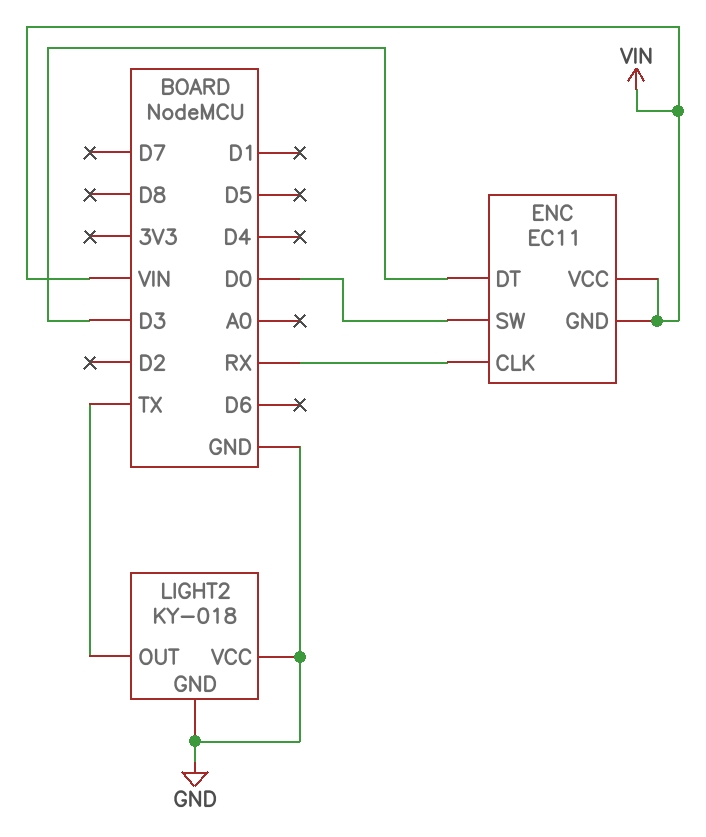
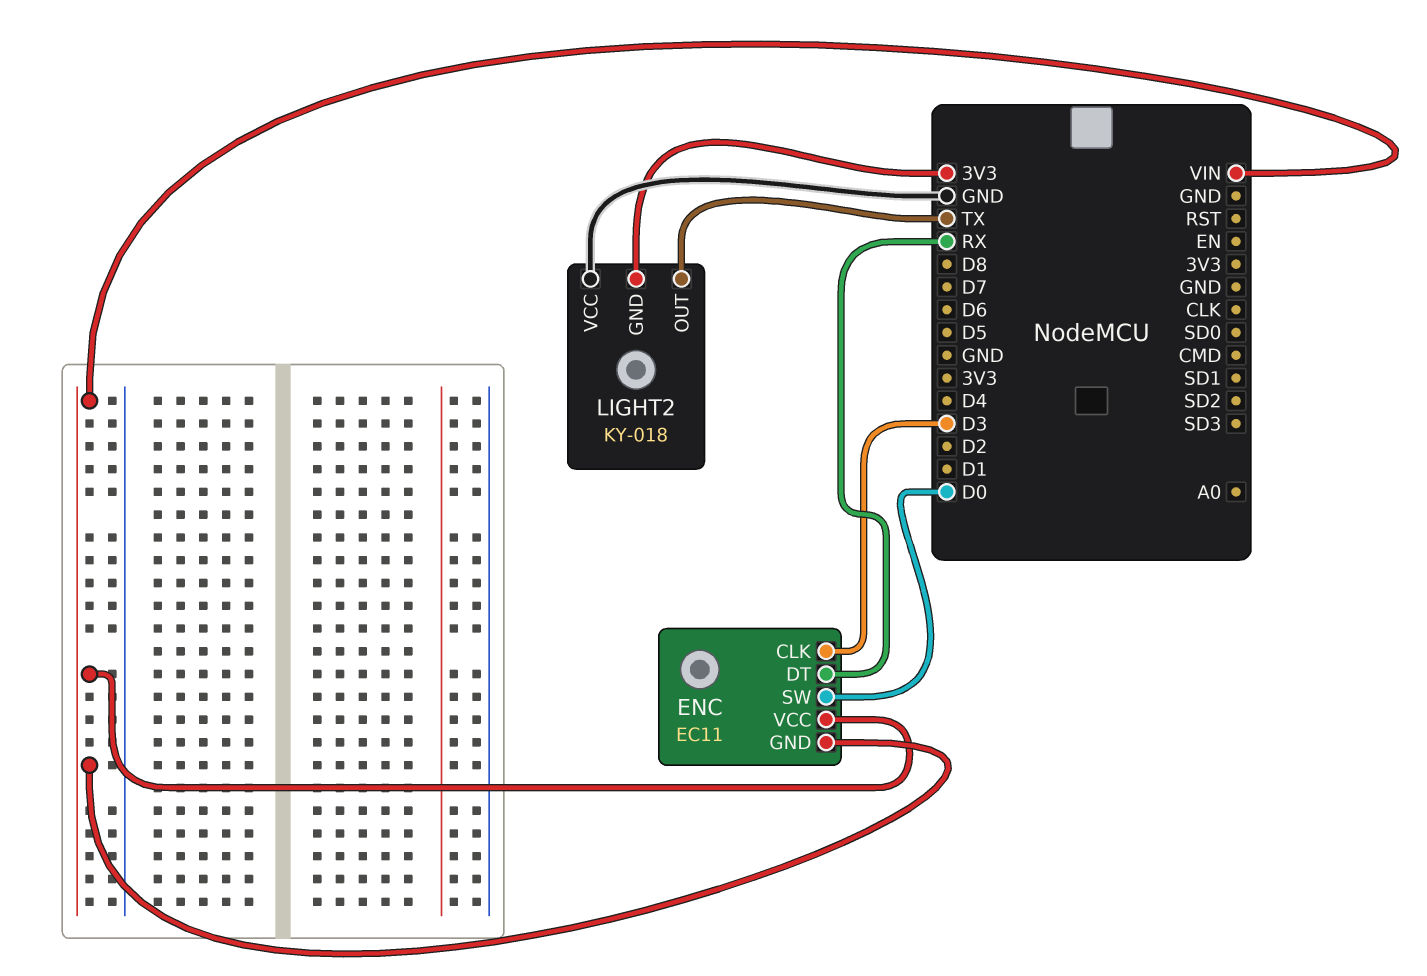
ENC pin CLK: RX -> D3
ENC pin DT: D3 -> RX
LIGHT2 pin GND: GND -> 3V3

